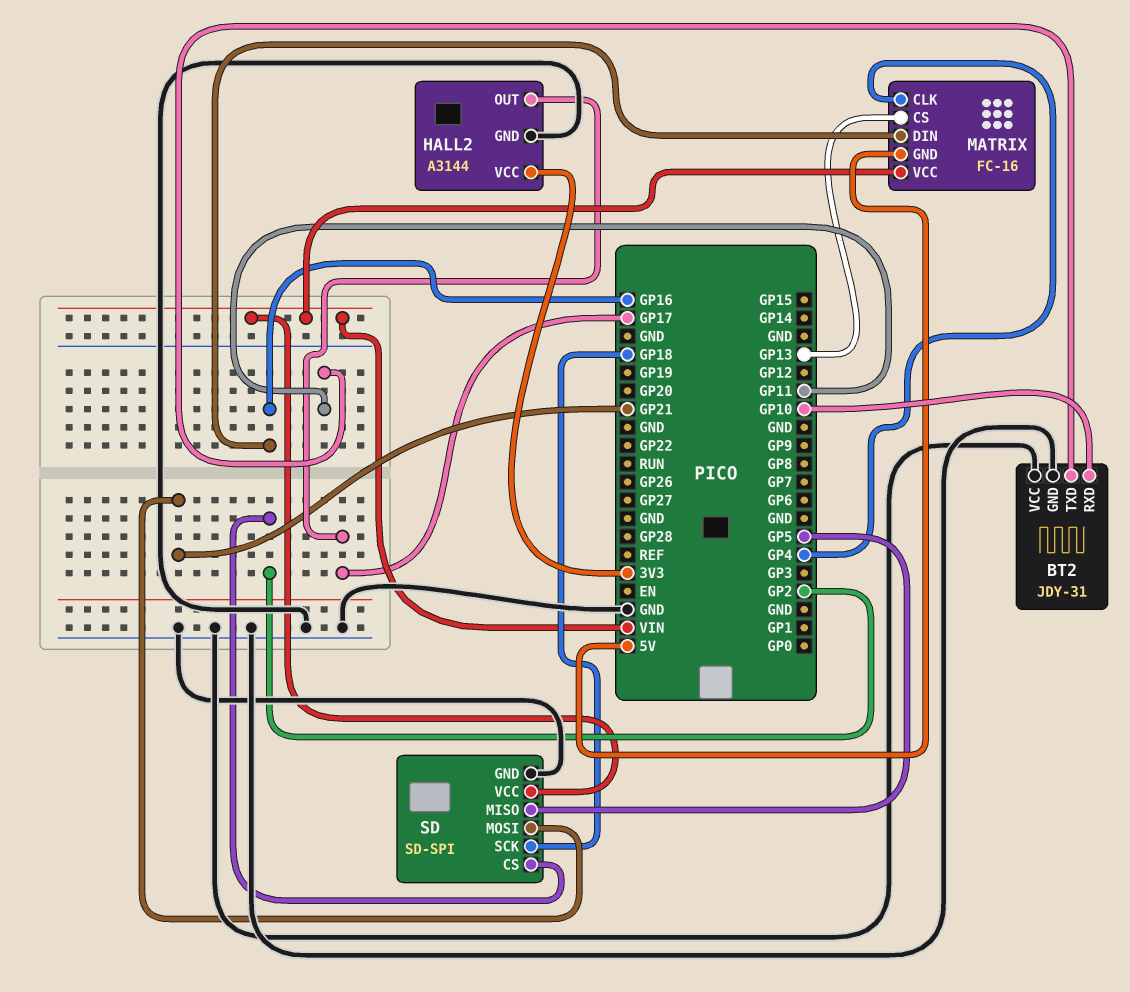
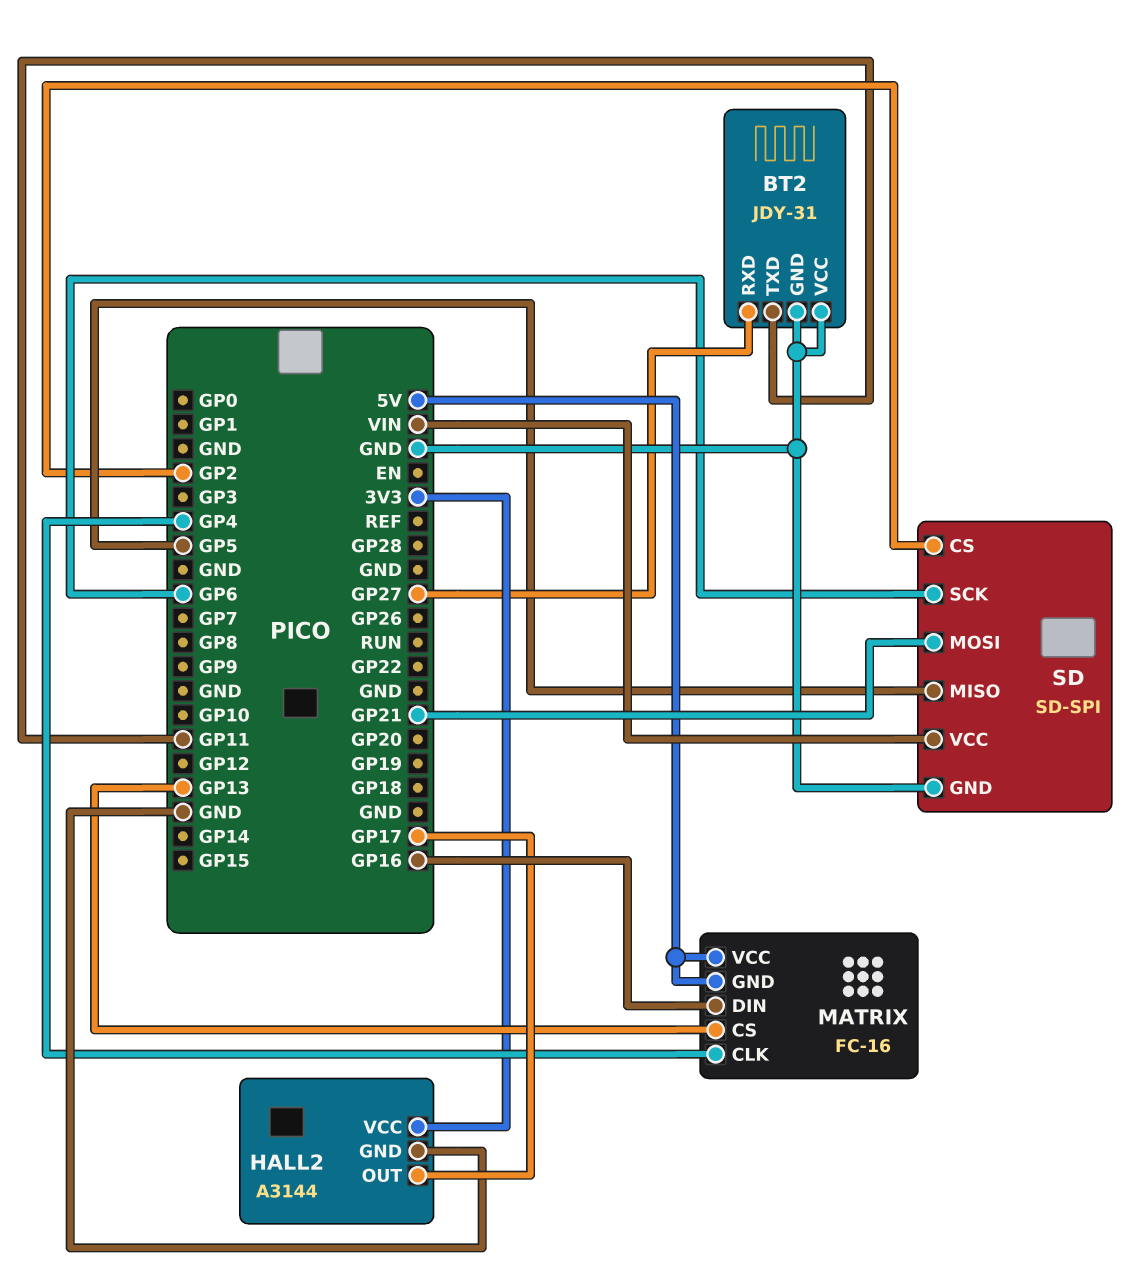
BT2 pin RXD: GP10 -> GP27
MATRIX pin VCC: VIN -> 5V
SD pin SCK: GP18 -> GP6

